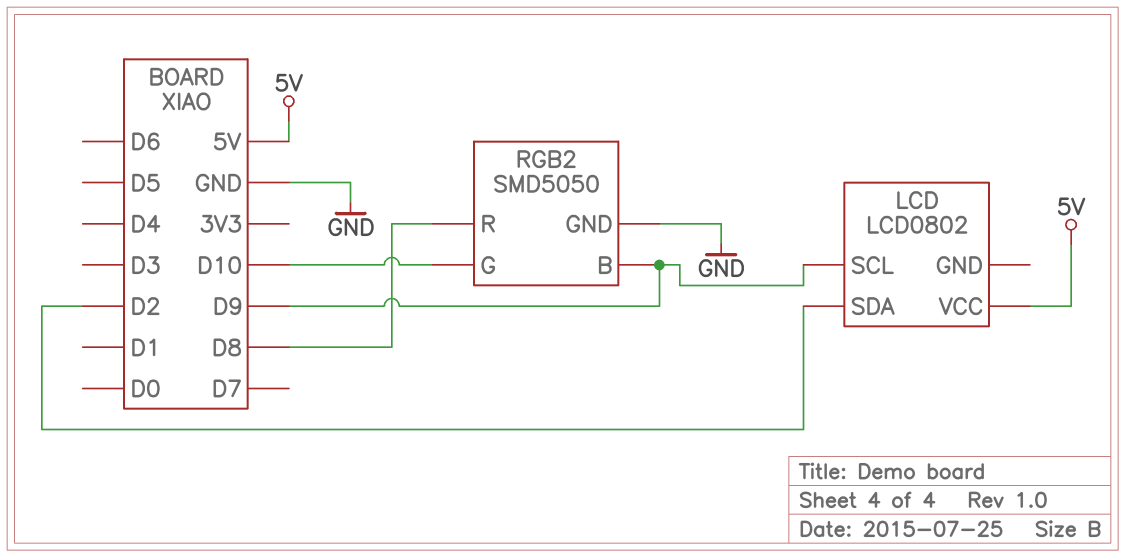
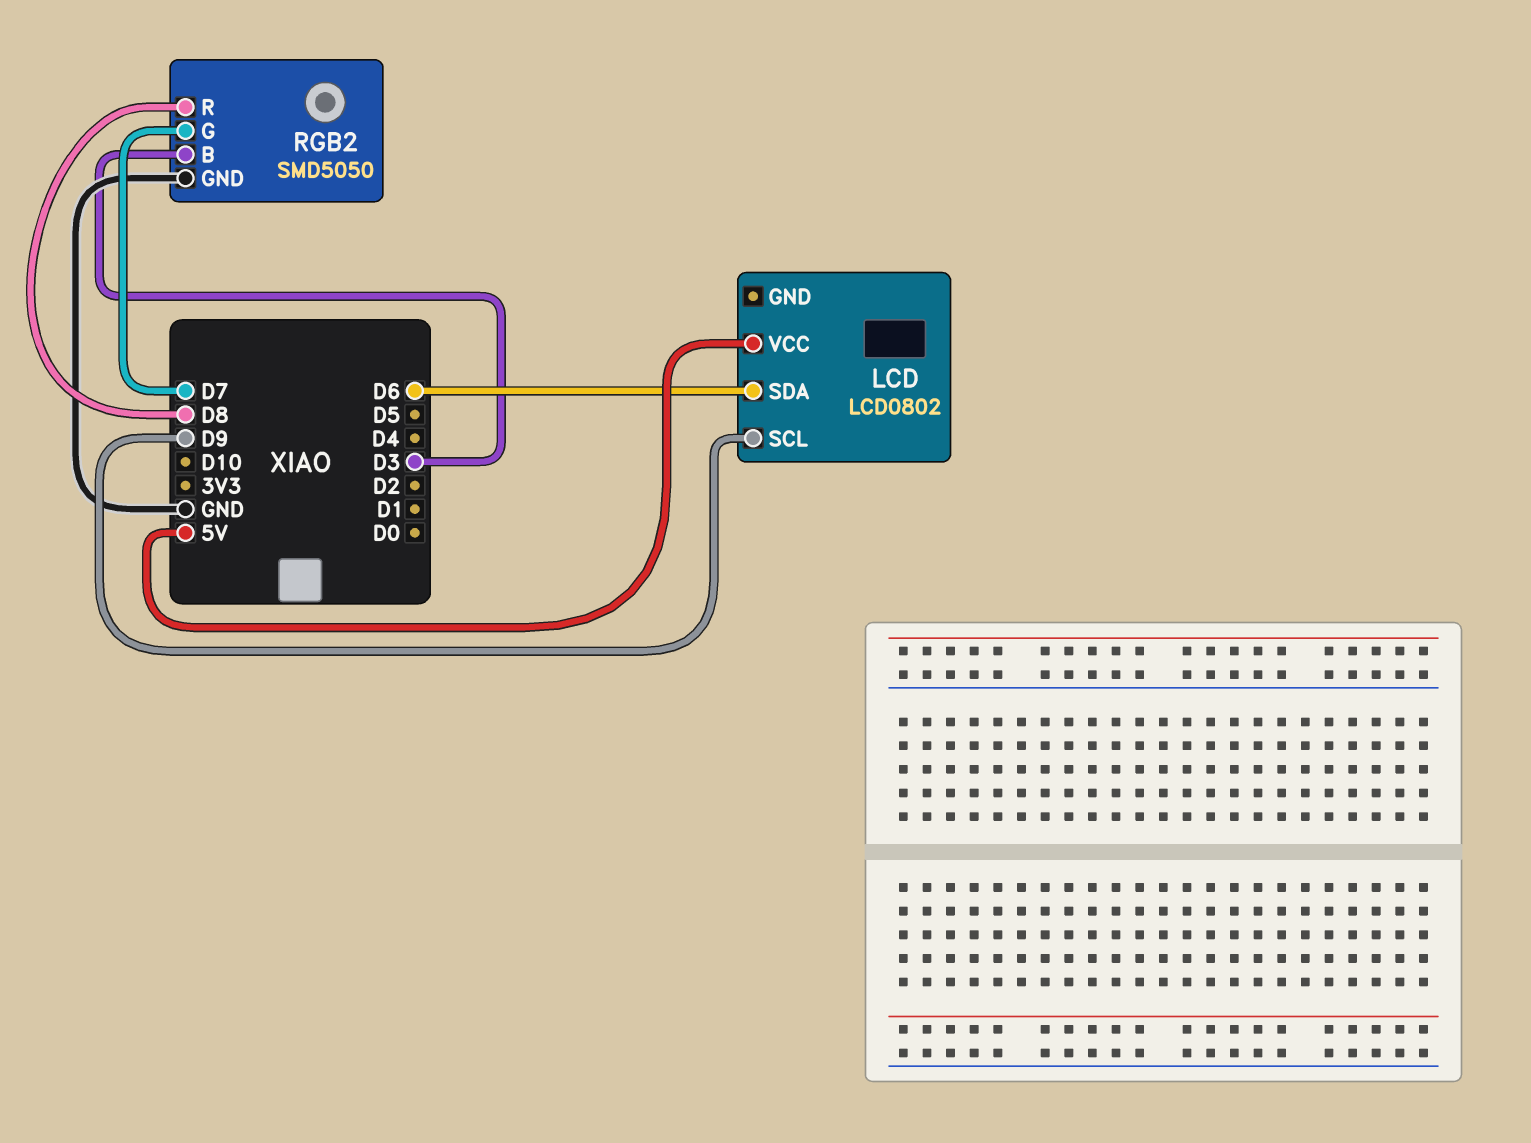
LCD pin SDA: D2 -> D6
RGB2 pin B: D9 -> D3
RGB2 pin G: D10 -> D7

